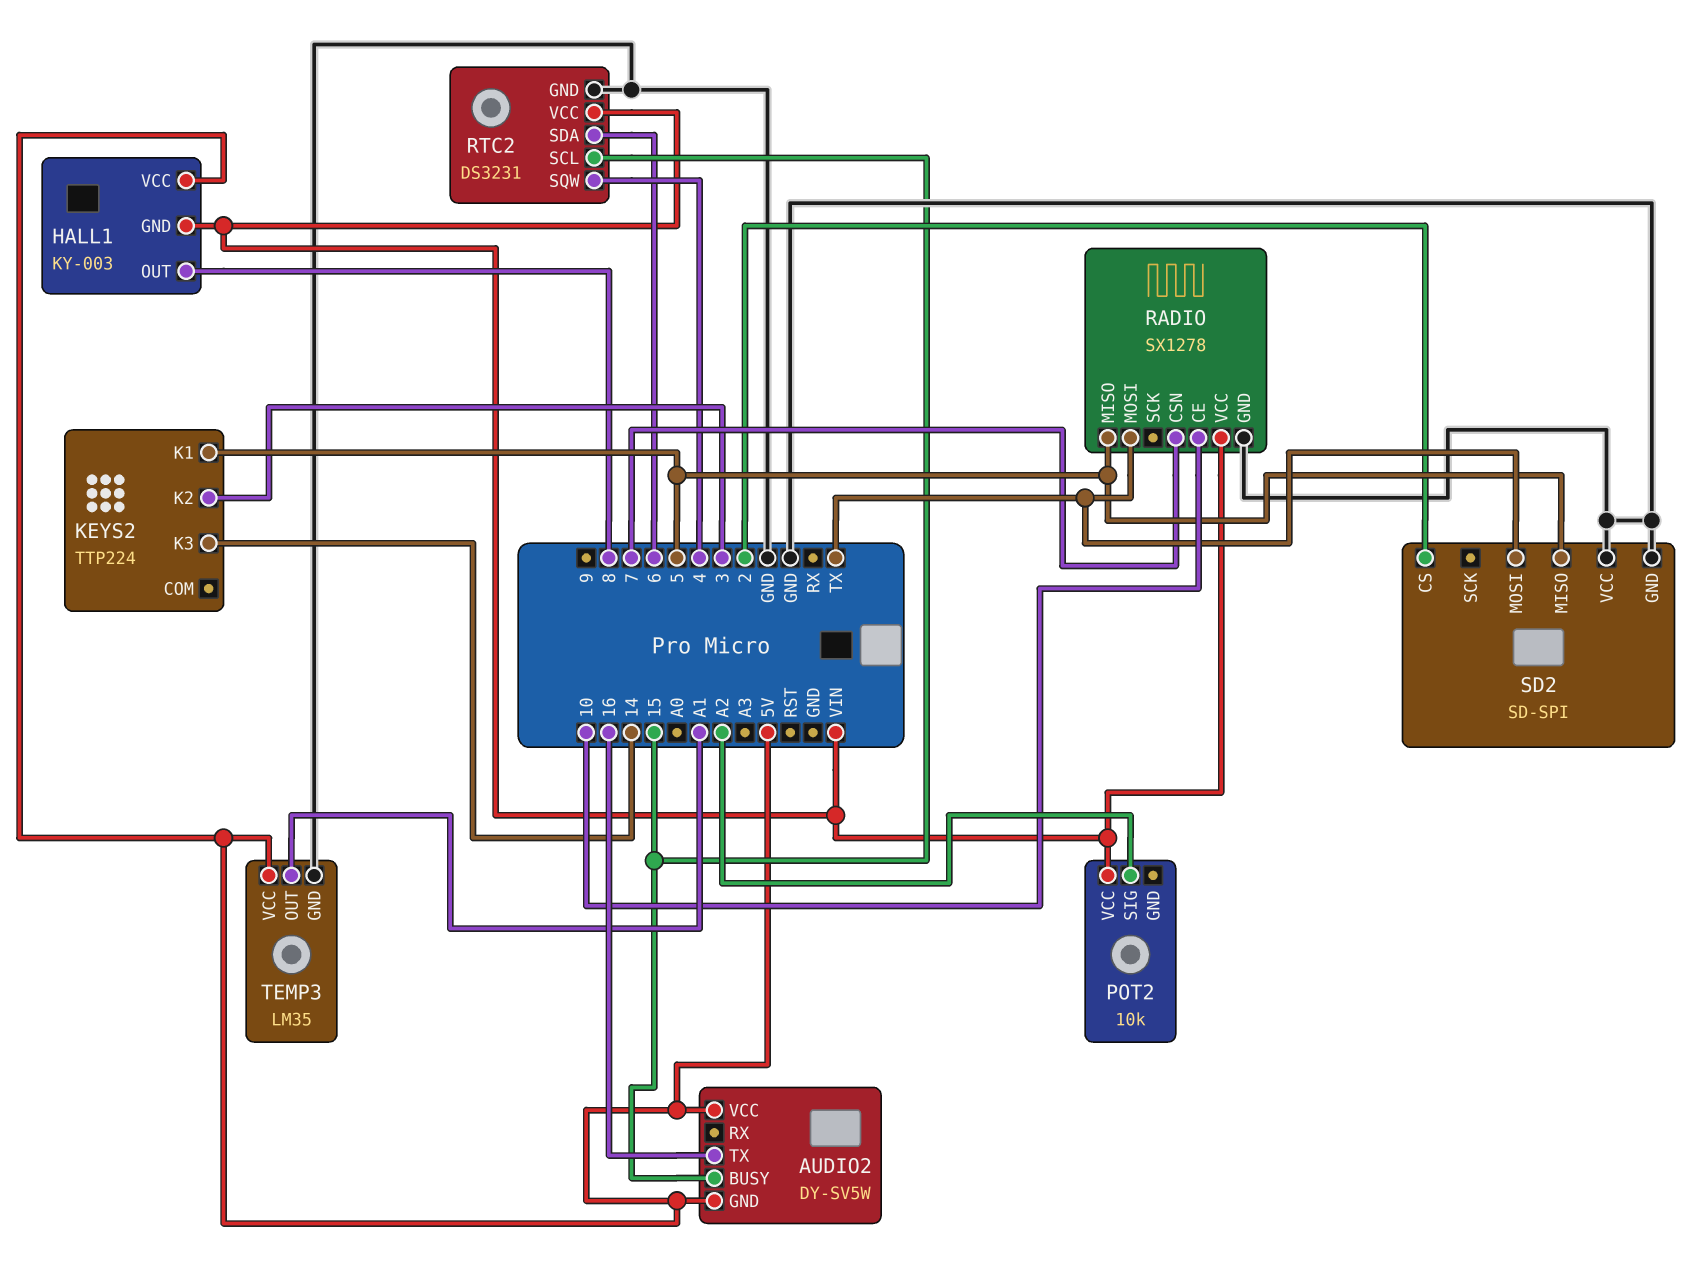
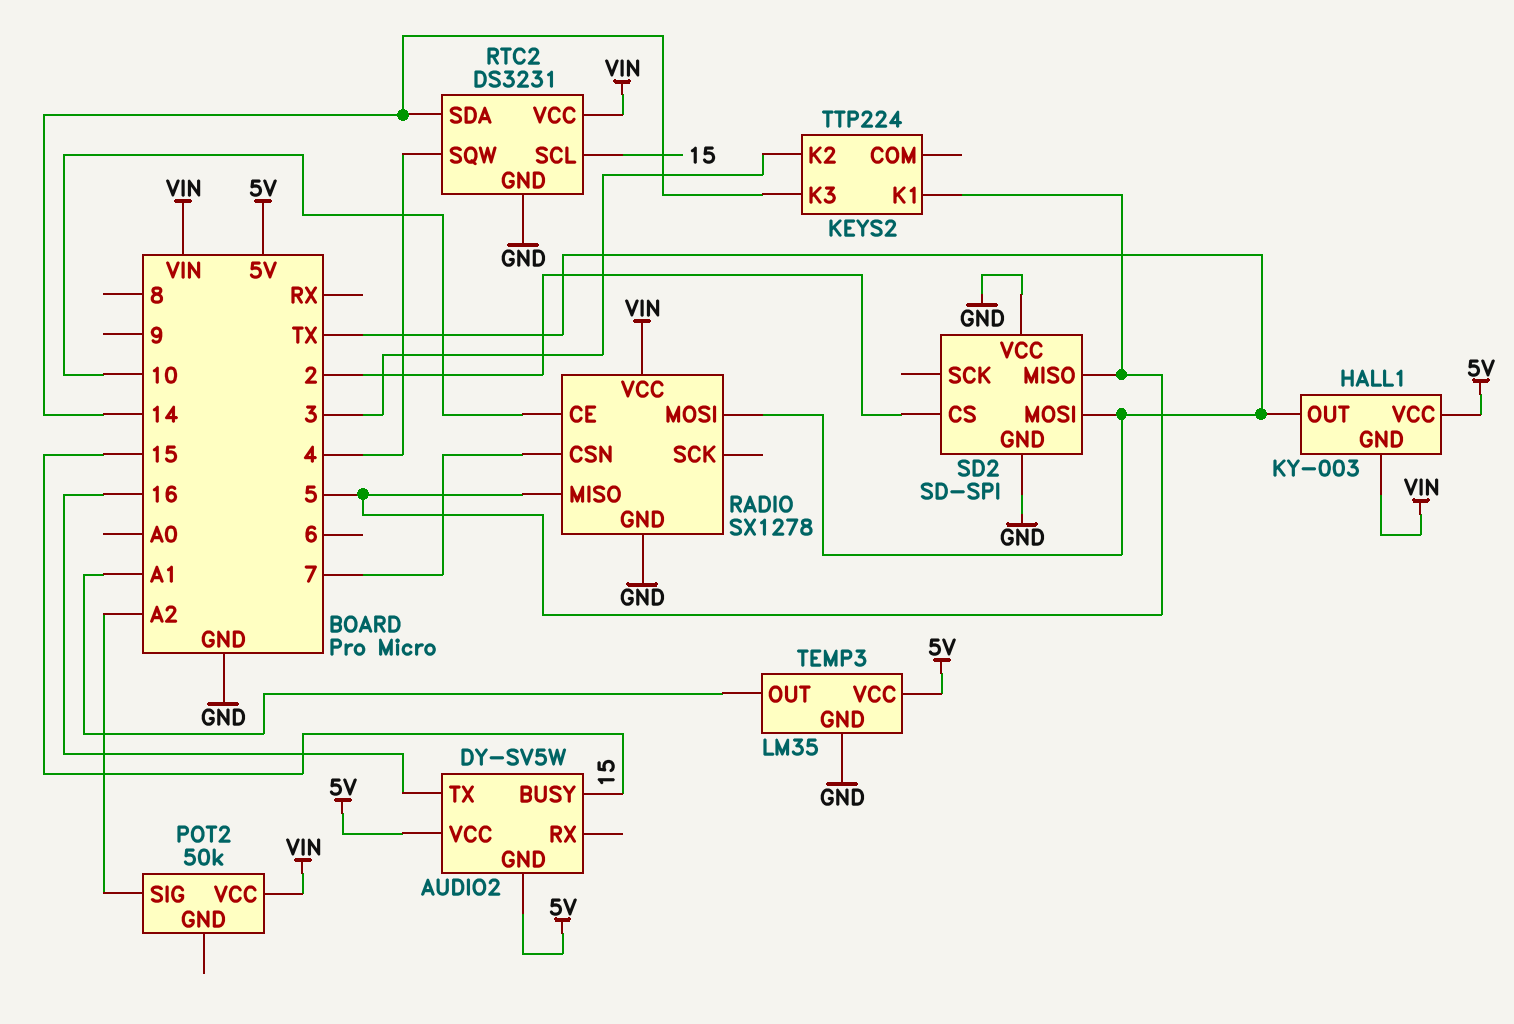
HALL1 pin OUT: 8 -> TX
POT2: 10k -> 50k
RTC2 pin SDA: 6 -> 14

